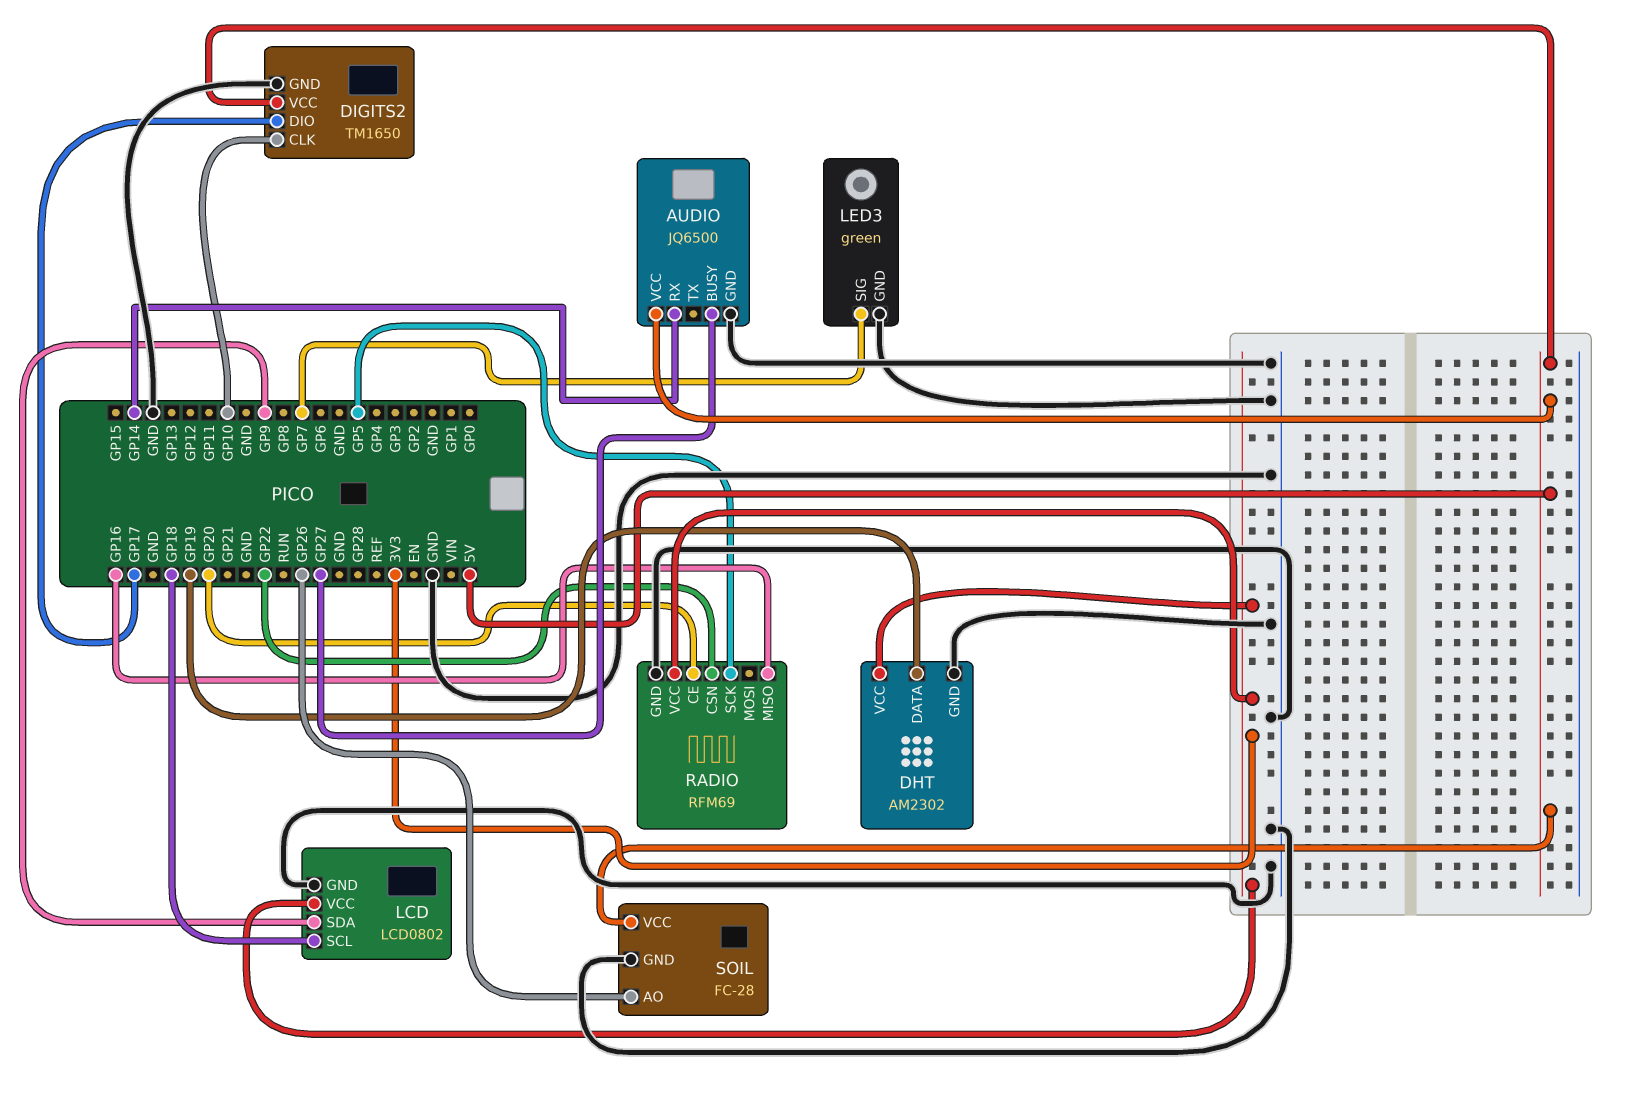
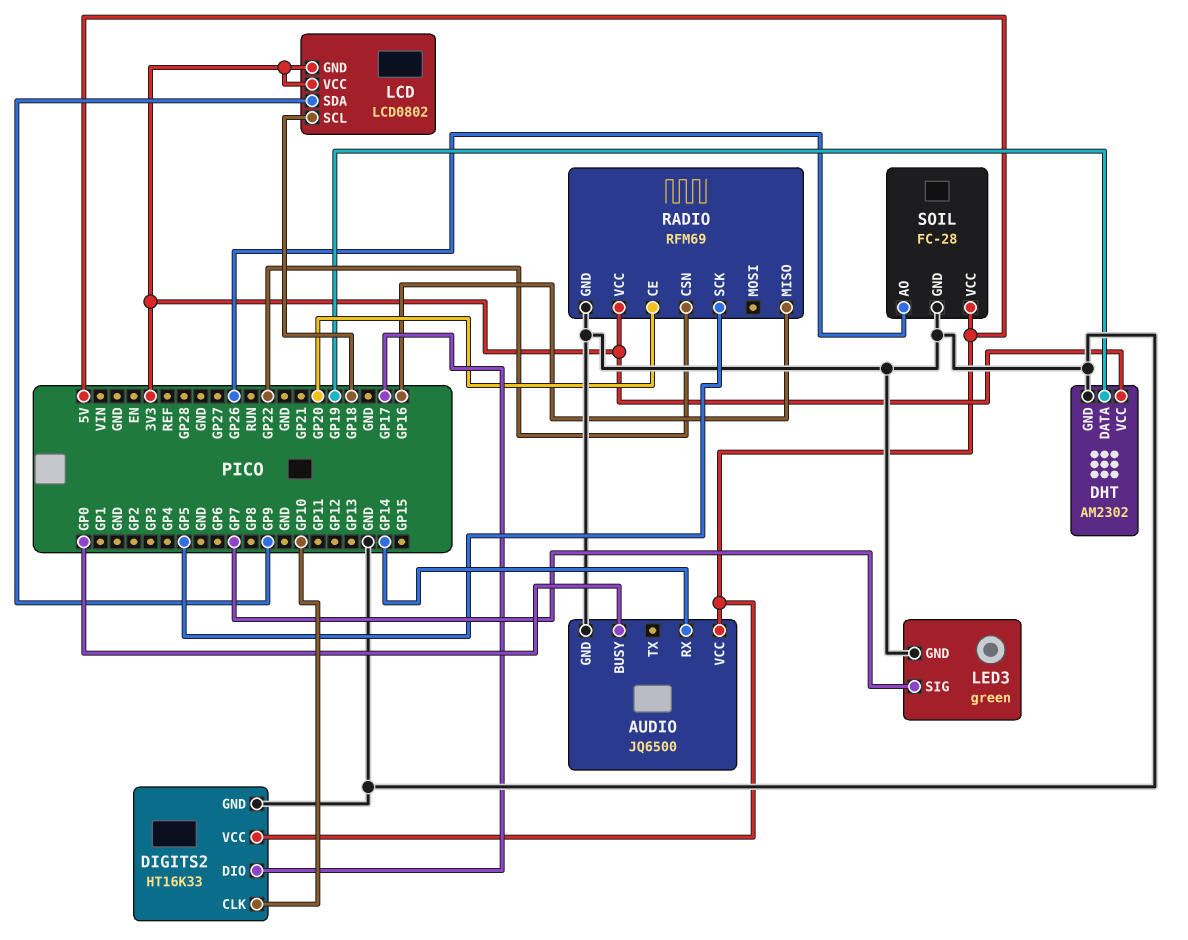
AUDIO pin BUSY: GP27 -> GP0
DIGITS2: TM1650 -> HT16K33
LCD pin GND: GND -> 3V3

